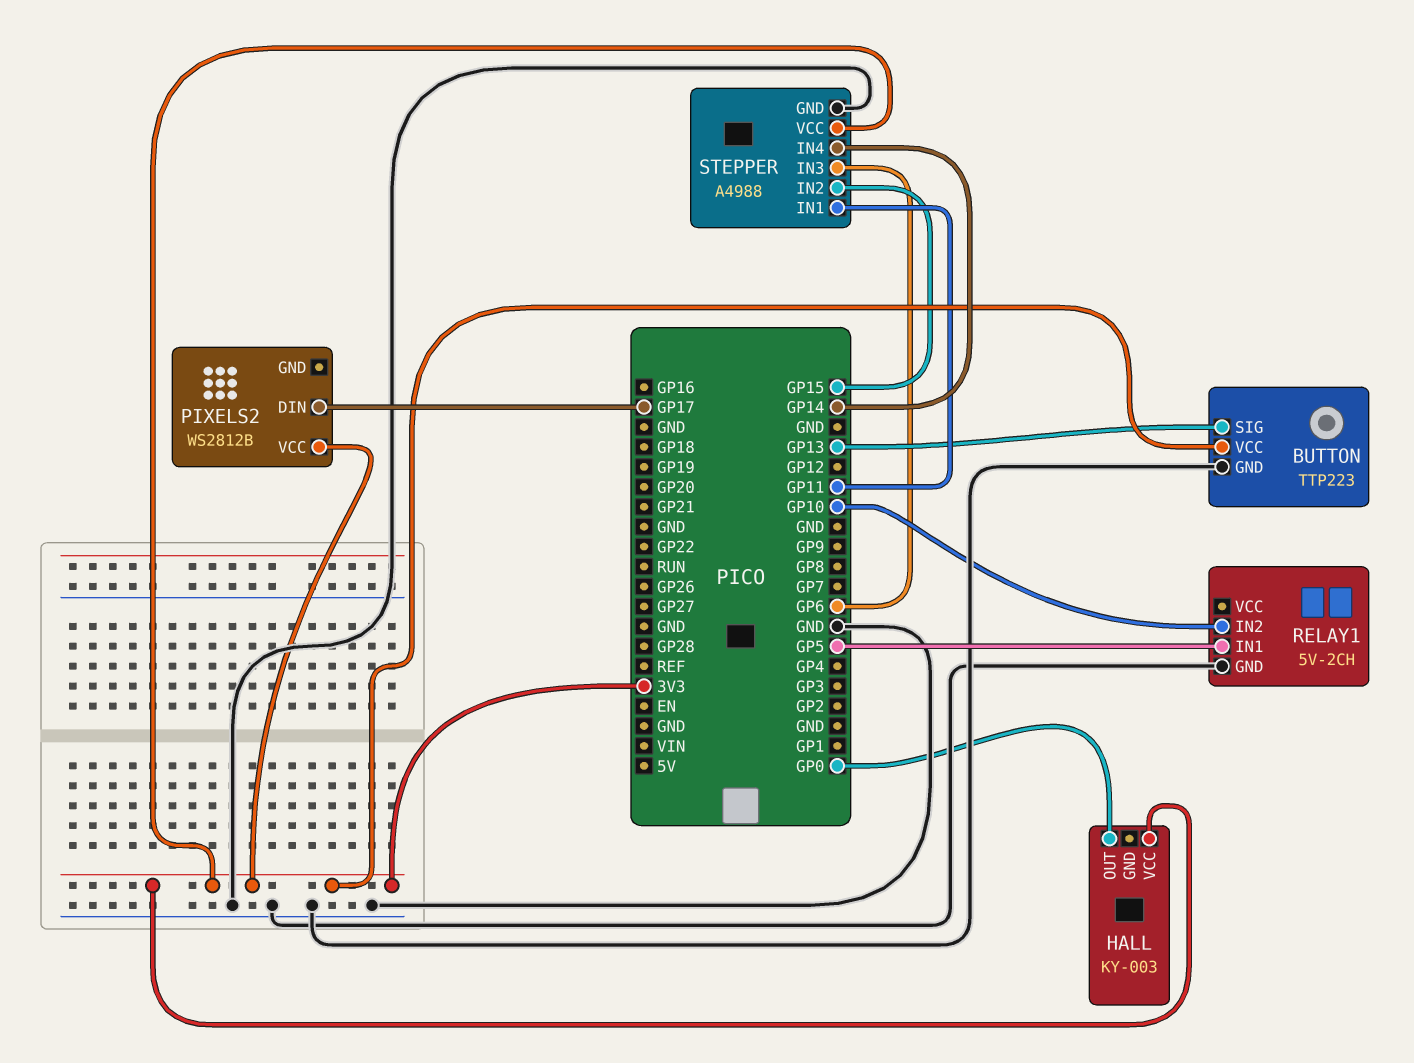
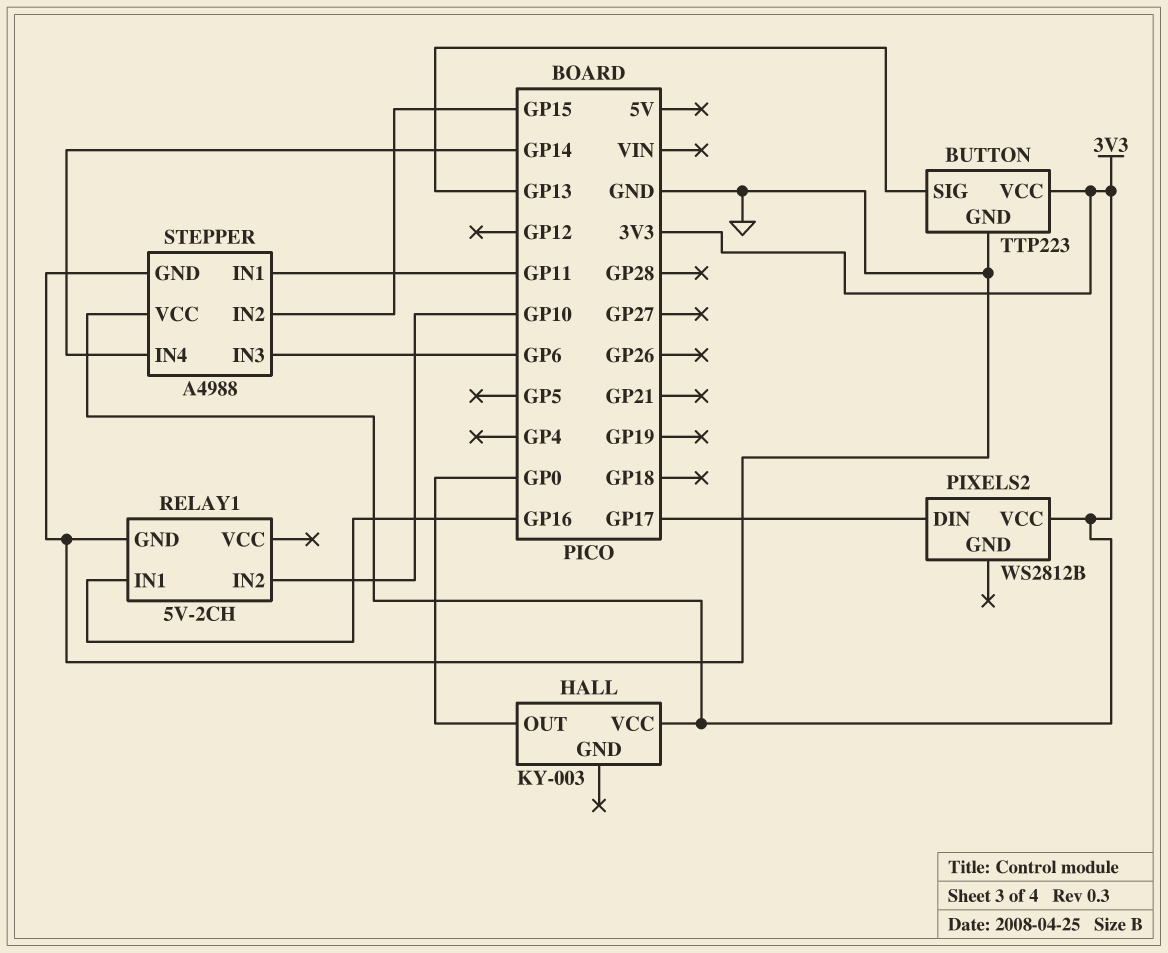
RELAY1 pin IN1: GP5 -> GP16

